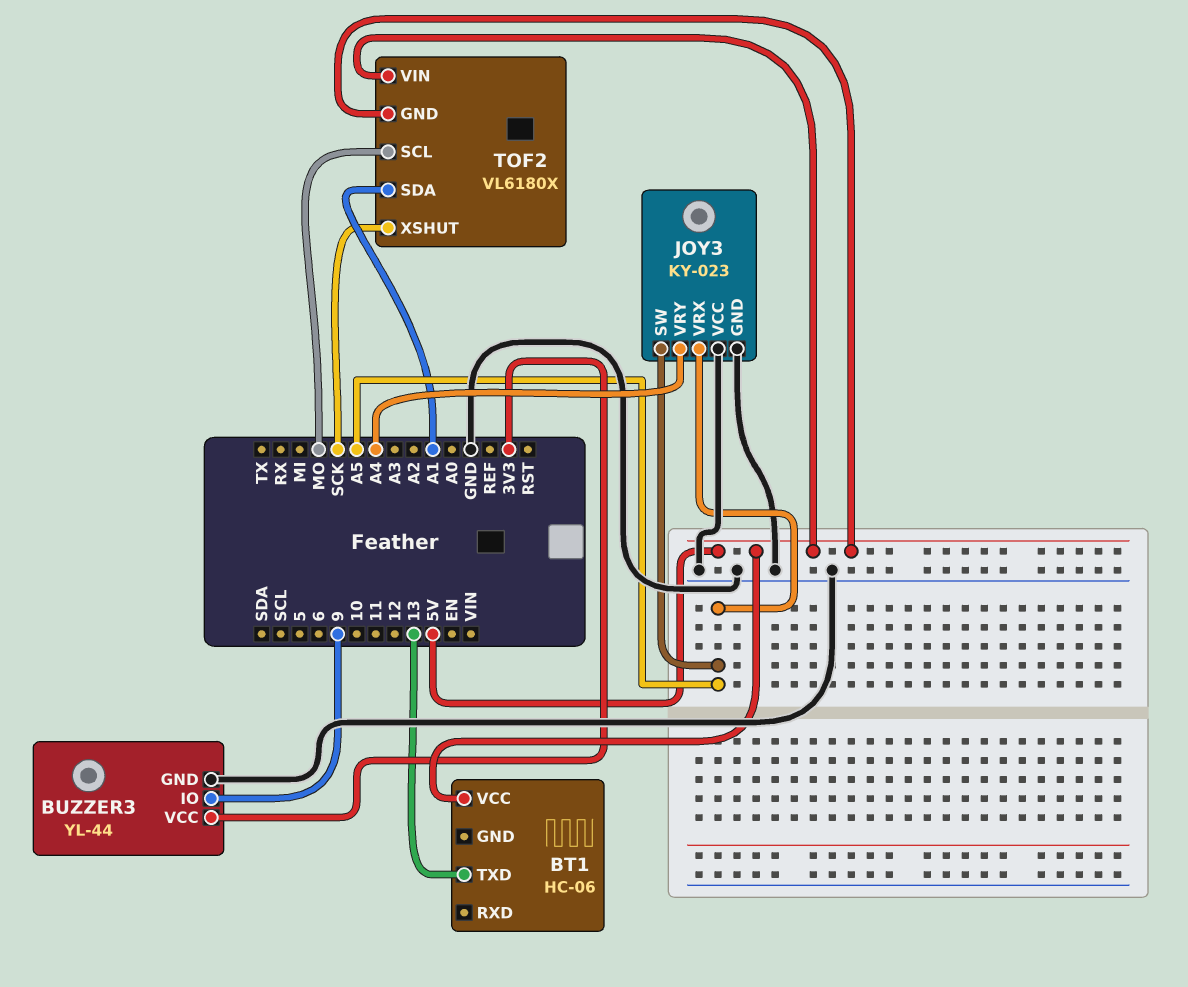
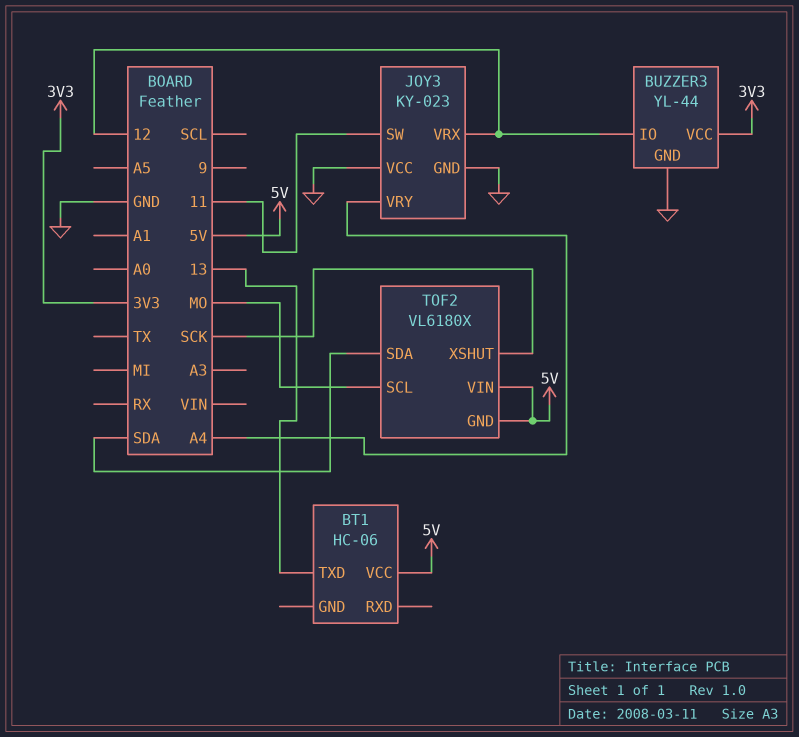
BUZZER3 pin IO: 9 -> 12
JOY3 pin SW: A5 -> 11
JOY3 pin VRX: A5 -> 12
TOF2 pin SDA: A1 -> SDA

